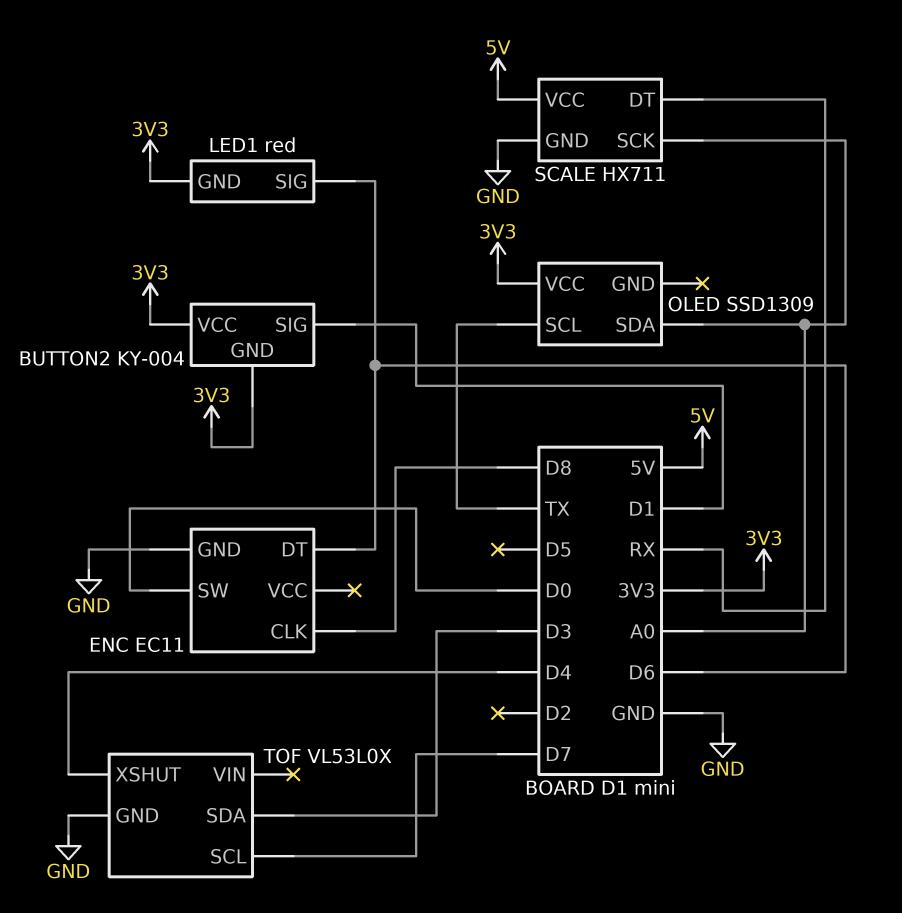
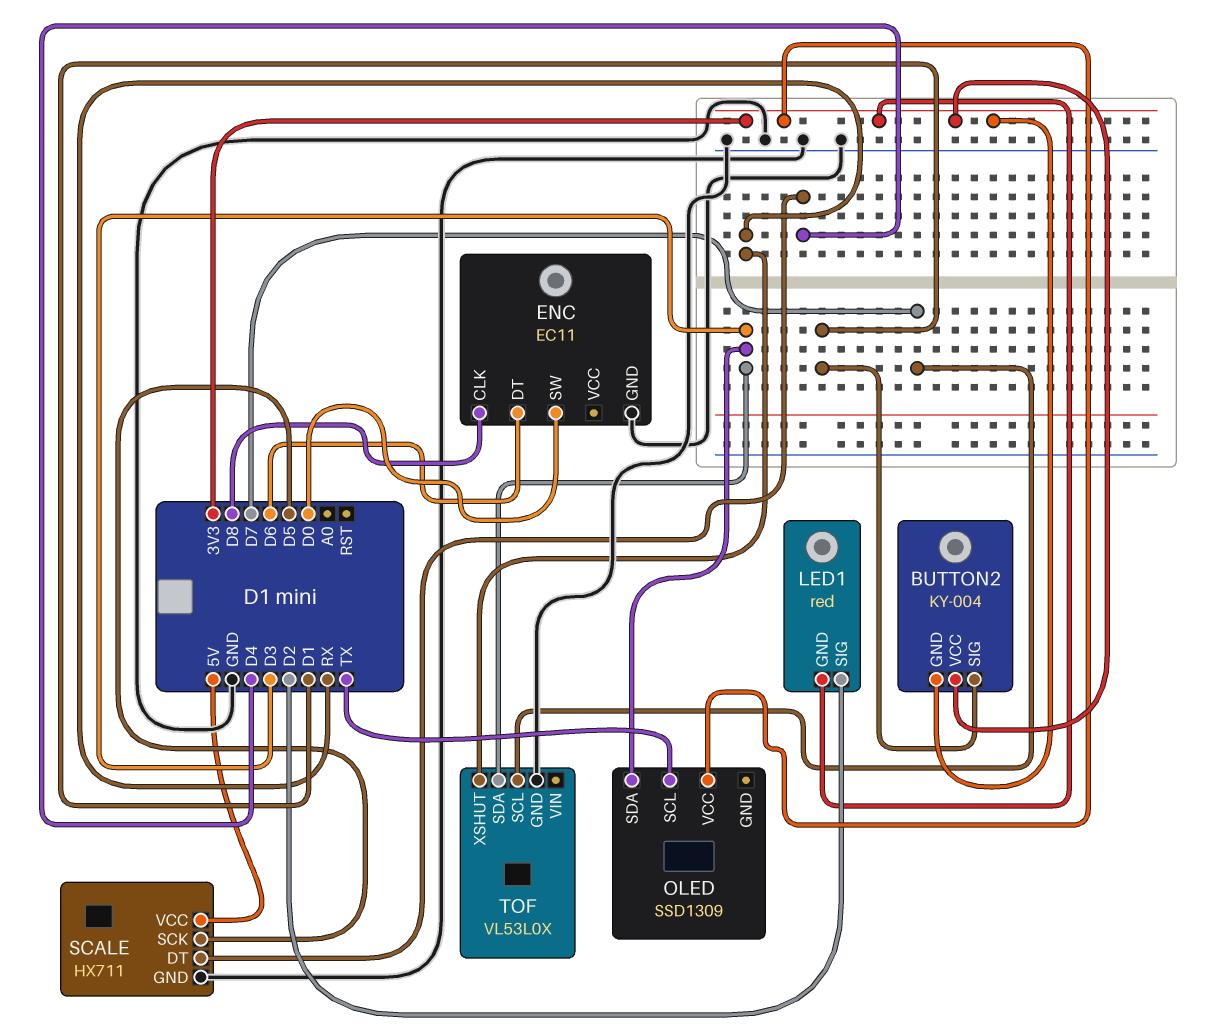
LED1 pin SIG: D6 -> D2
OLED pin SDA: A0 -> D3
SCALE pin DT: RX -> D4
SCALE pin SCK: A0 -> D5
TOF pin XSHUT: D4 -> RX

